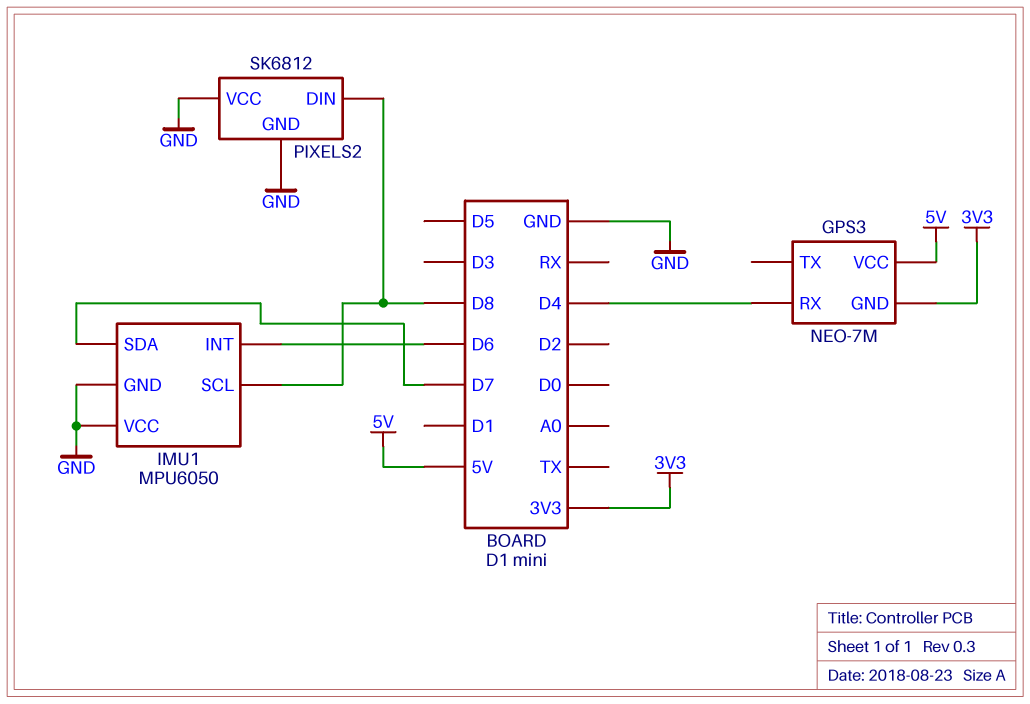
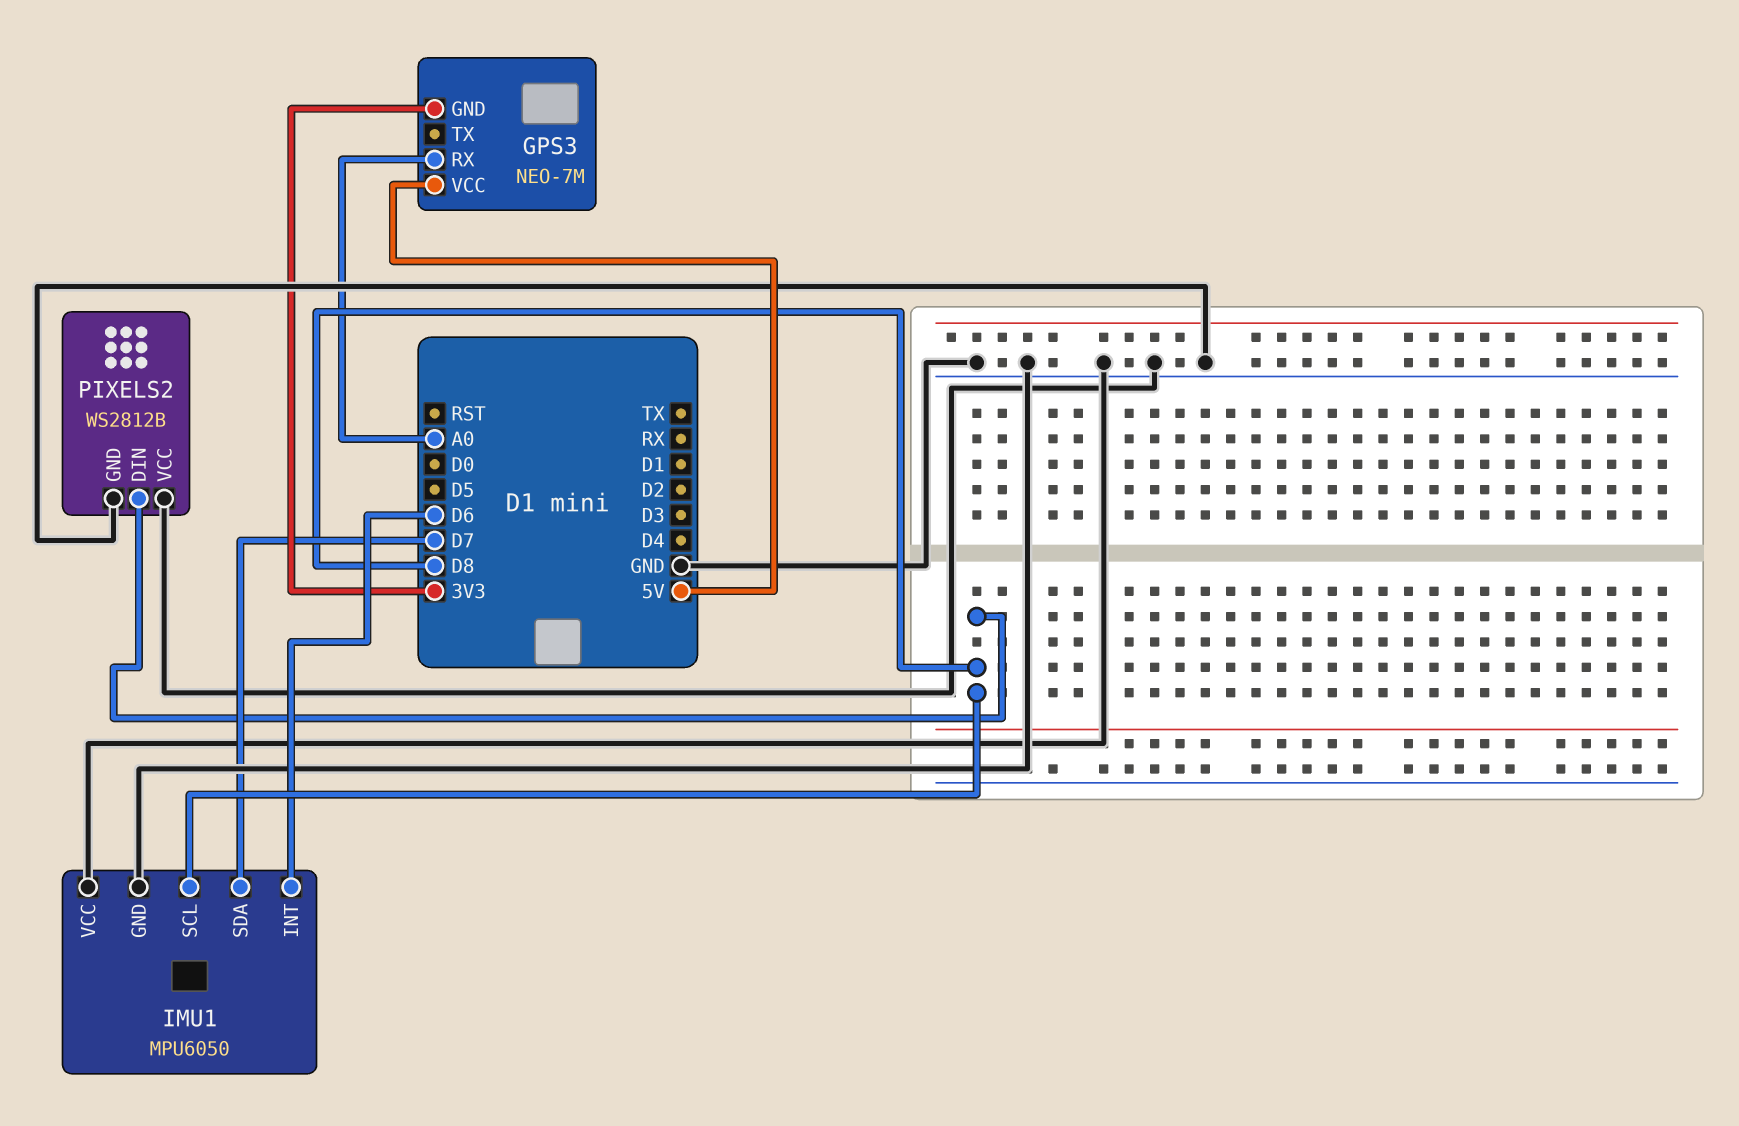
GPS3 pin RX: D4 -> A0
PIXELS2: SK6812 -> WS2812B

